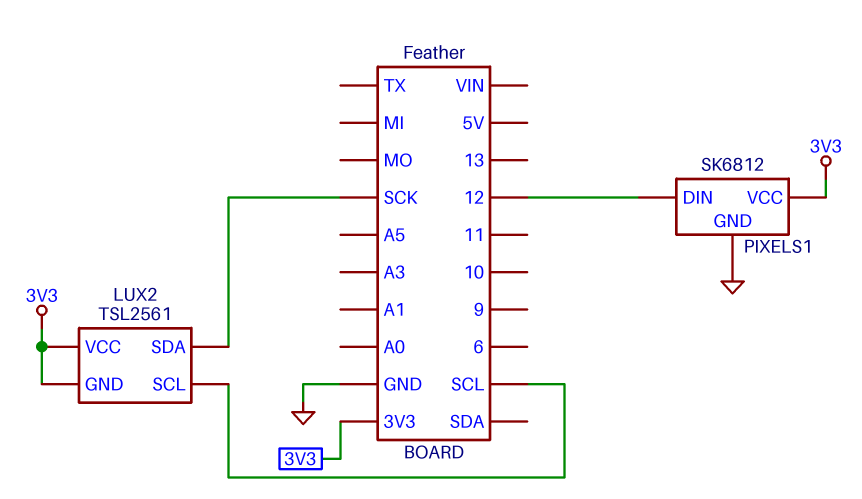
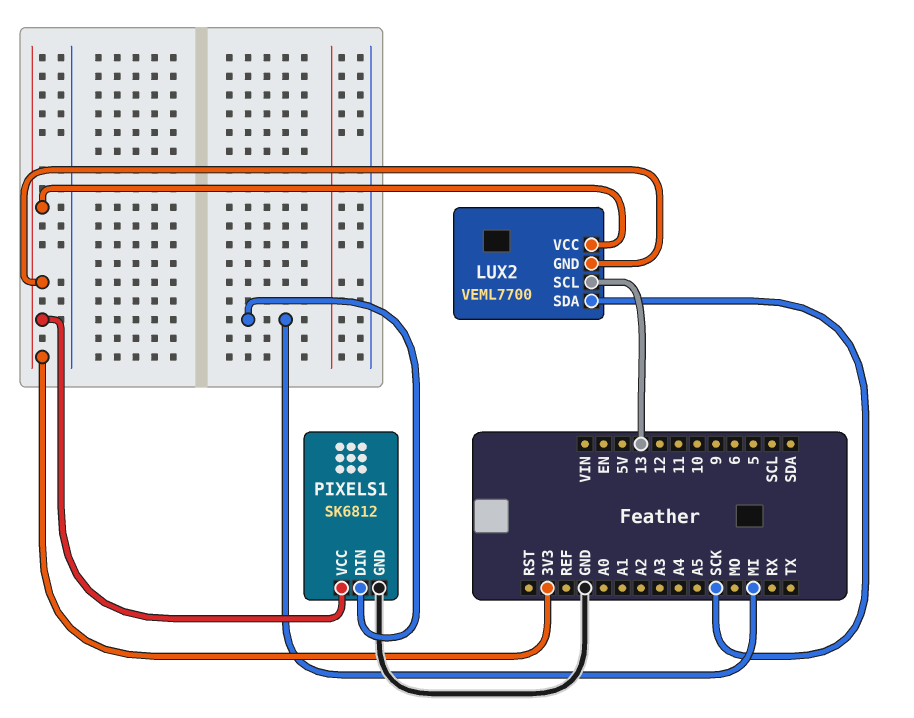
LUX2: TSL2561 -> VEML7700
LUX2 pin SCL: SCL -> 13
PIXELS1 pin DIN: 12 -> MI

